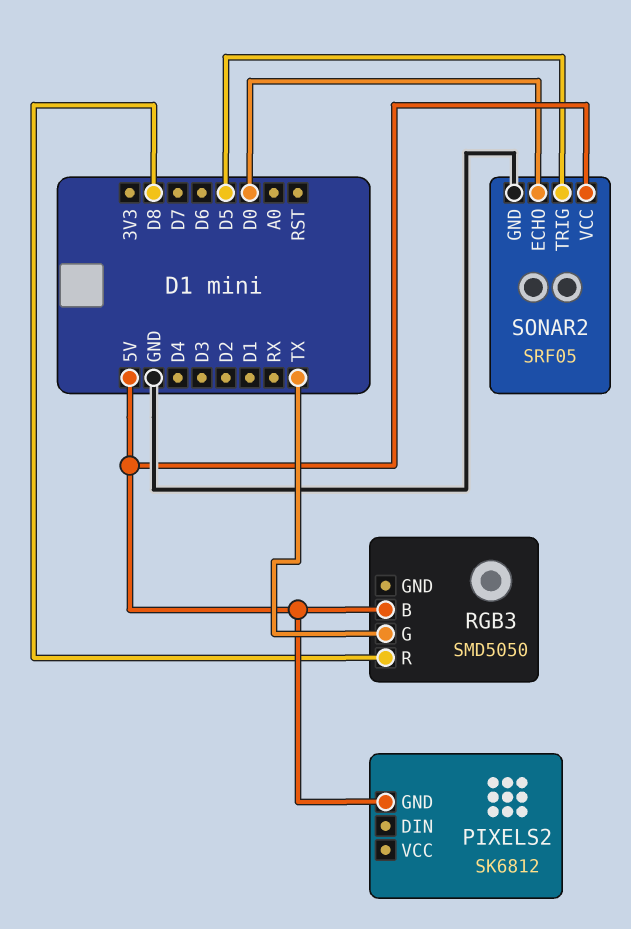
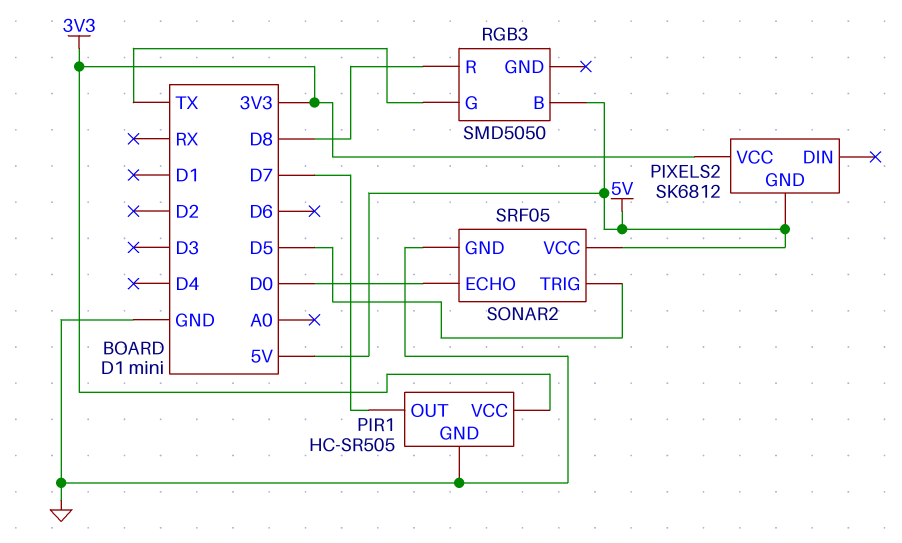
PIR1: none -> HC-SR505
PIR1 pin GND: none -> GND
PIR1 pin OUT: none -> D7
PIR1 pin VCC: none -> 3V3
PIXELS2 pin VCC: none -> 3V3

